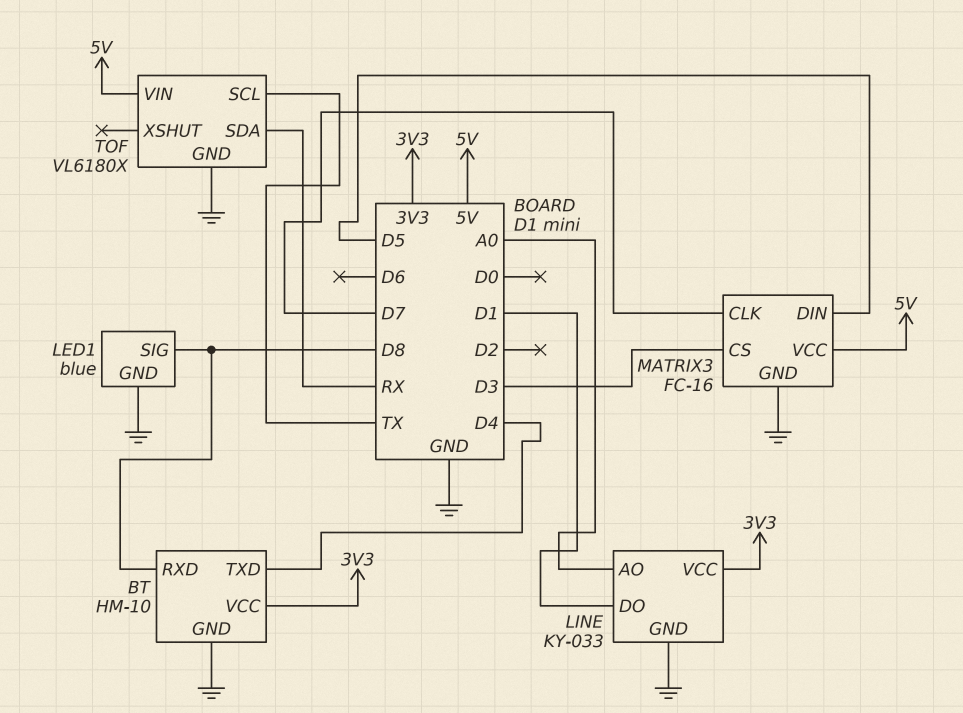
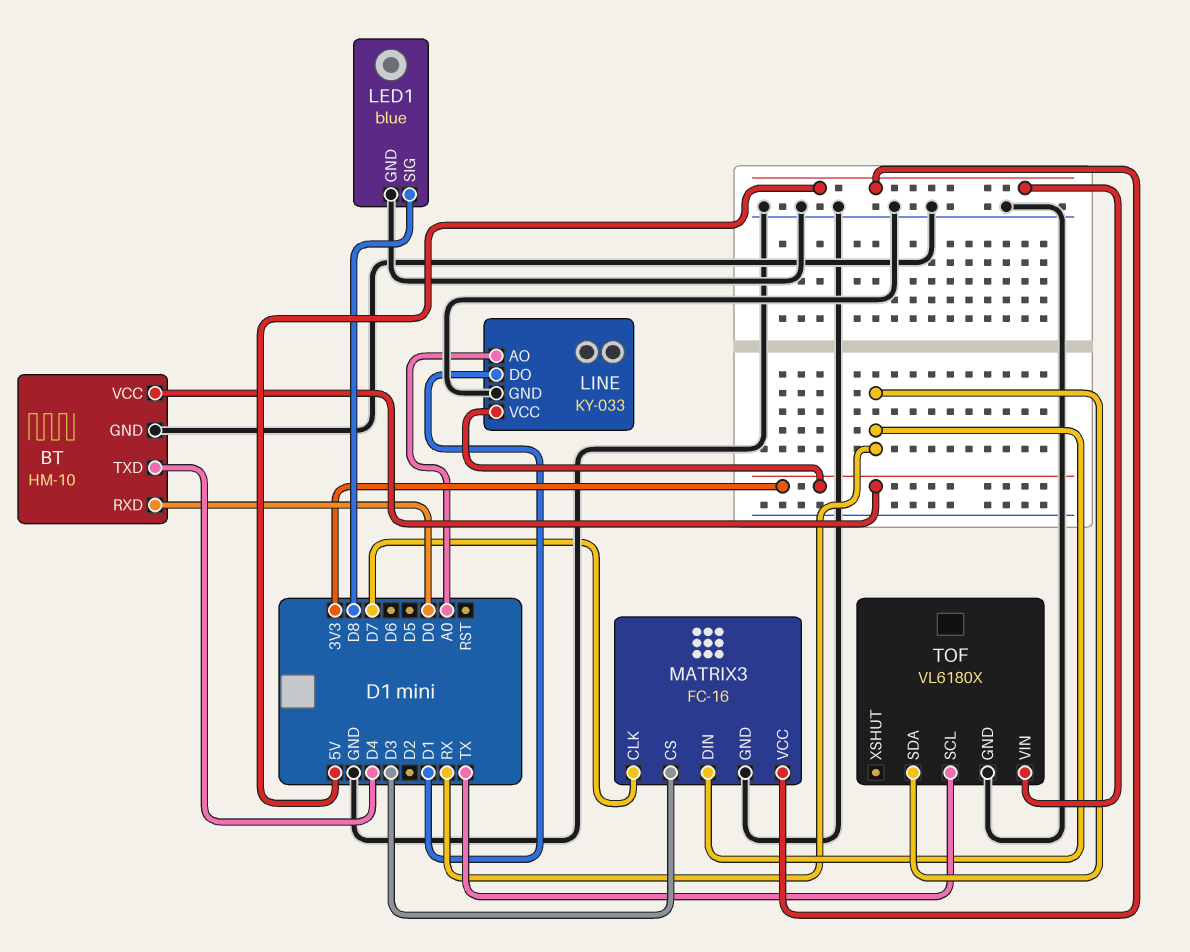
BT pin RXD: D8 -> D0
MATRIX3 pin DIN: D5 -> RX

